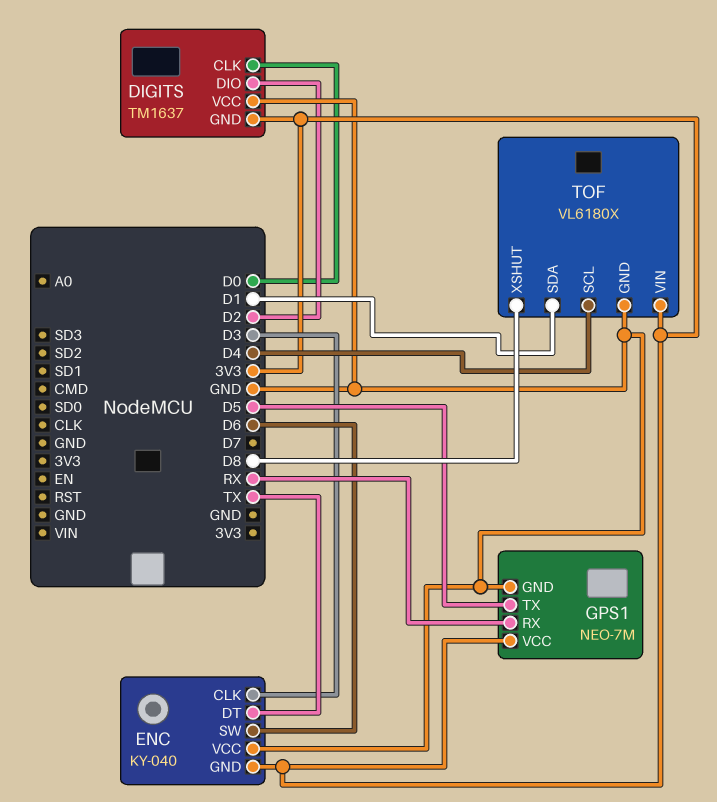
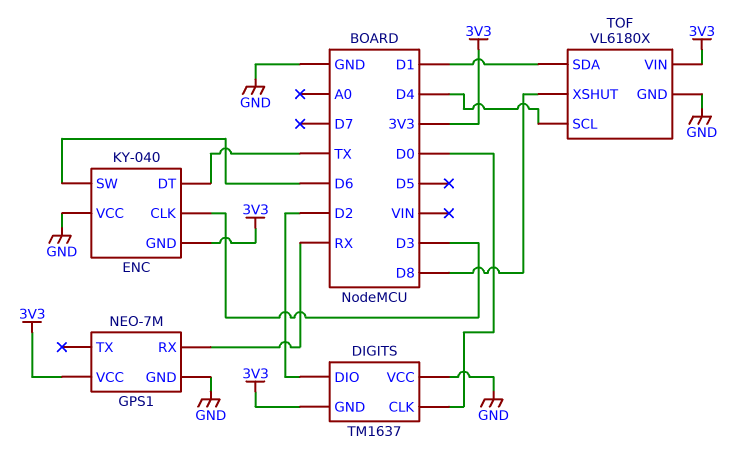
GPS1 pin TX: D5 -> none

